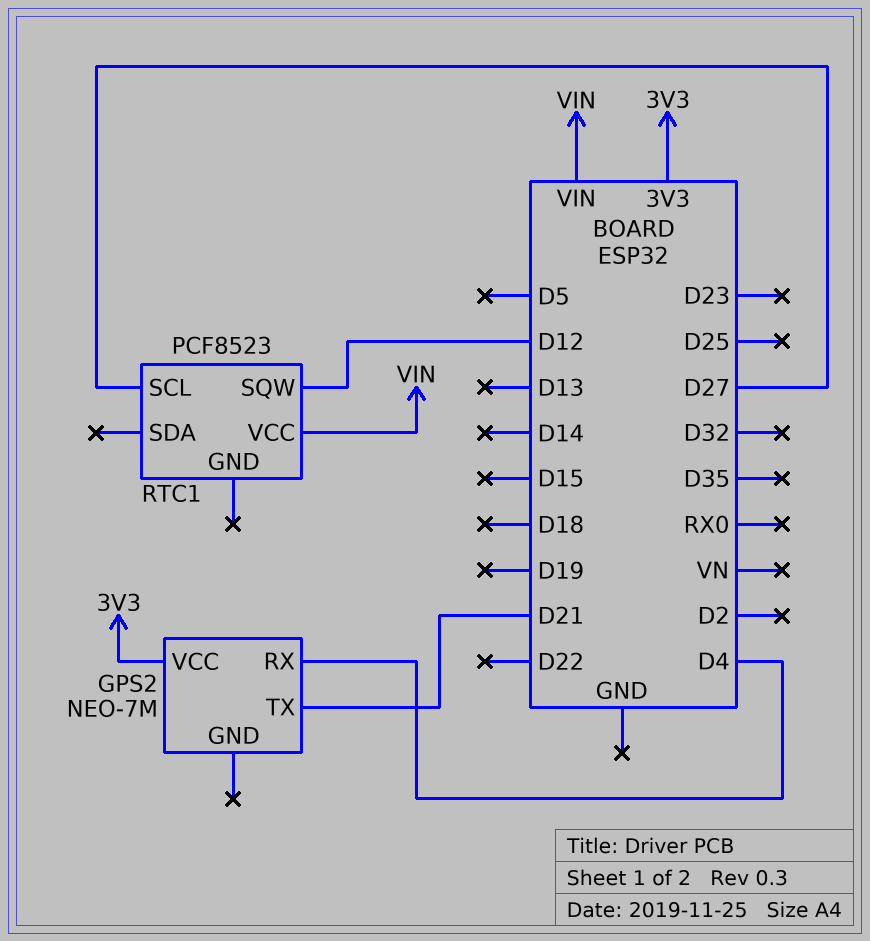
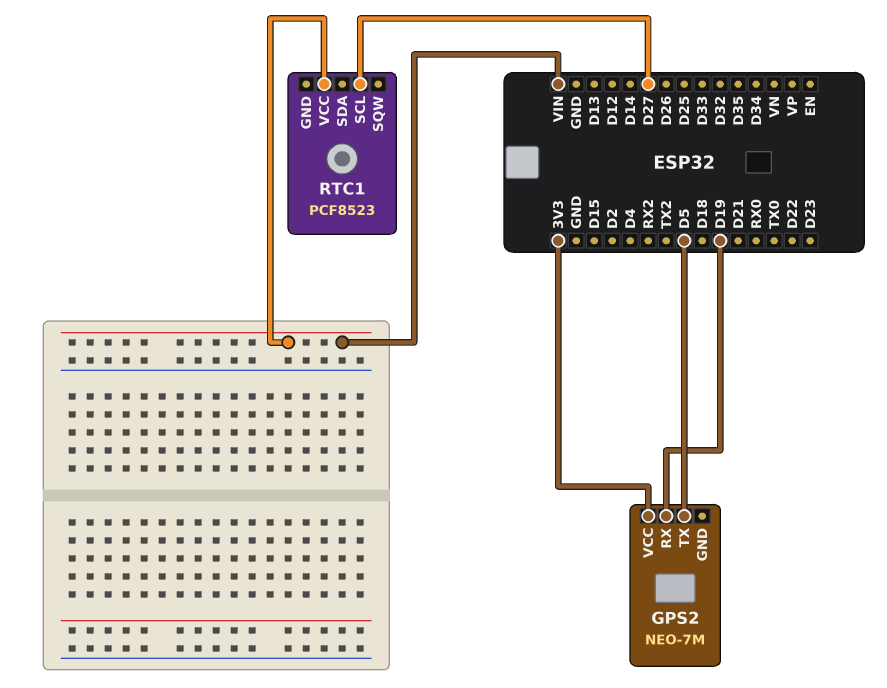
GPS2 pin RX: D4 -> D19
GPS2 pin TX: D21 -> D5
RTC1 pin SQW: D12 -> none

